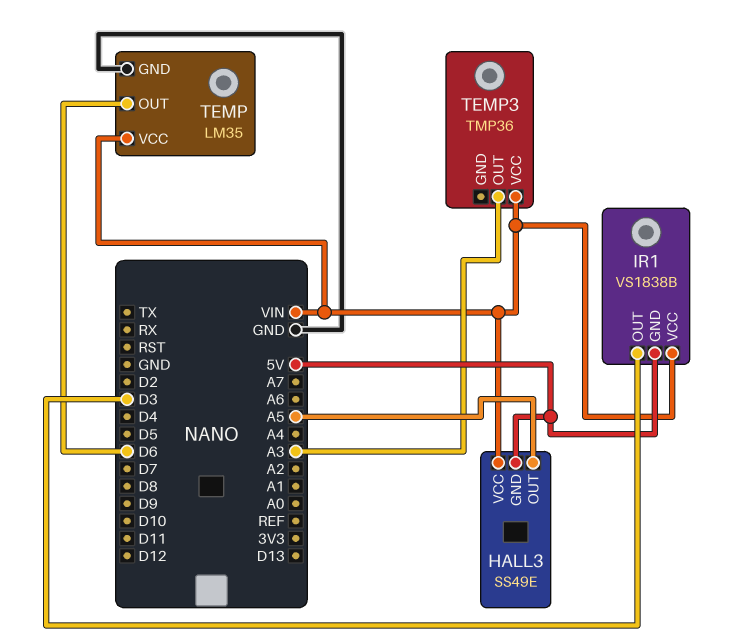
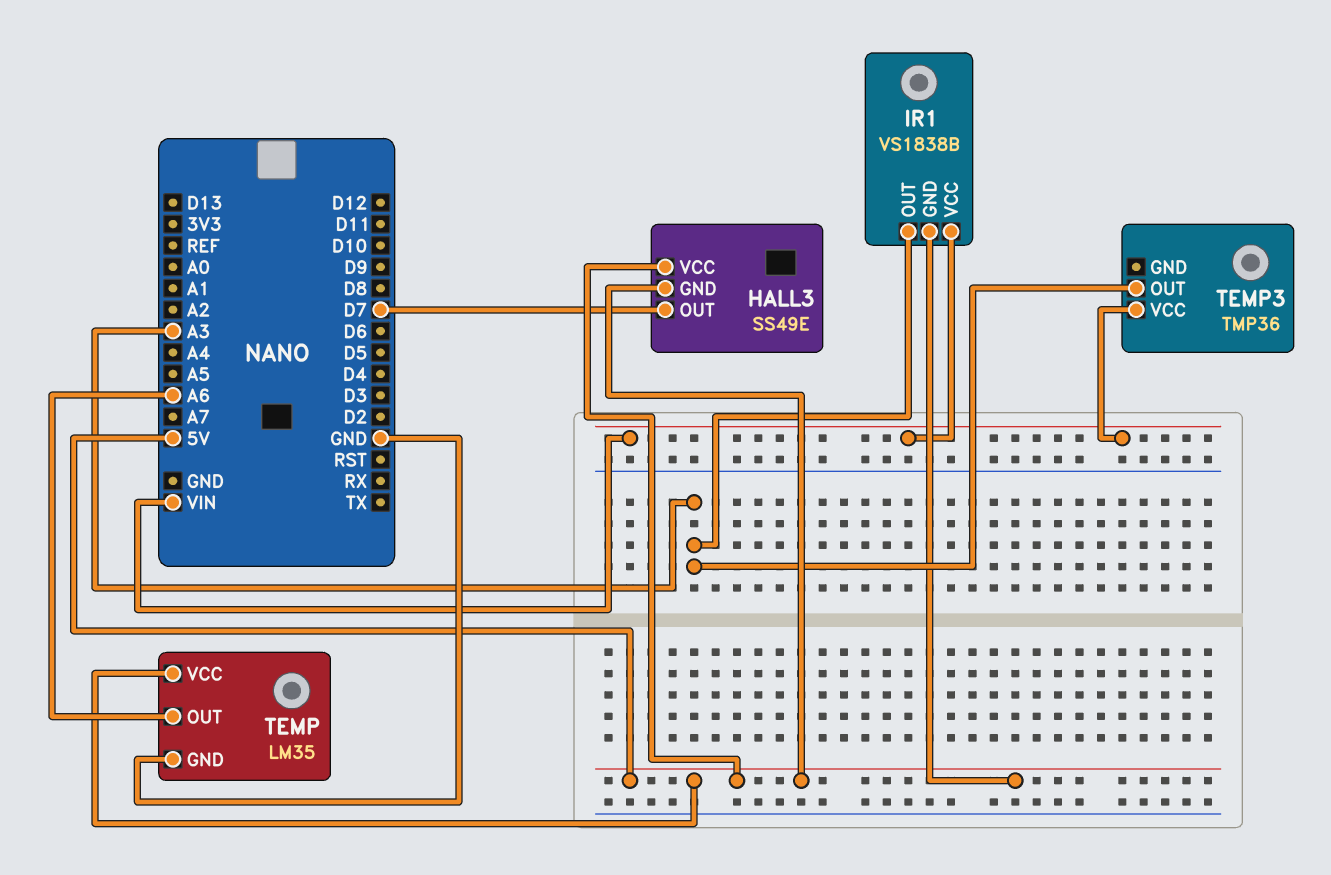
HALL3 pin OUT: A5 -> D7
HALL3 pin VCC: VIN -> 5V
IR1 pin OUT: D3 -> A3
TEMP pin OUT: D6 -> A6
TEMP pin VCC: VIN -> 5V

